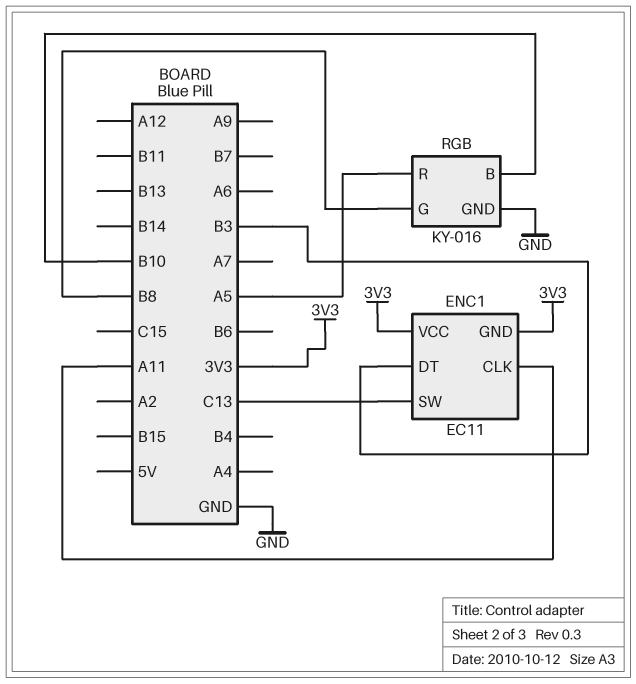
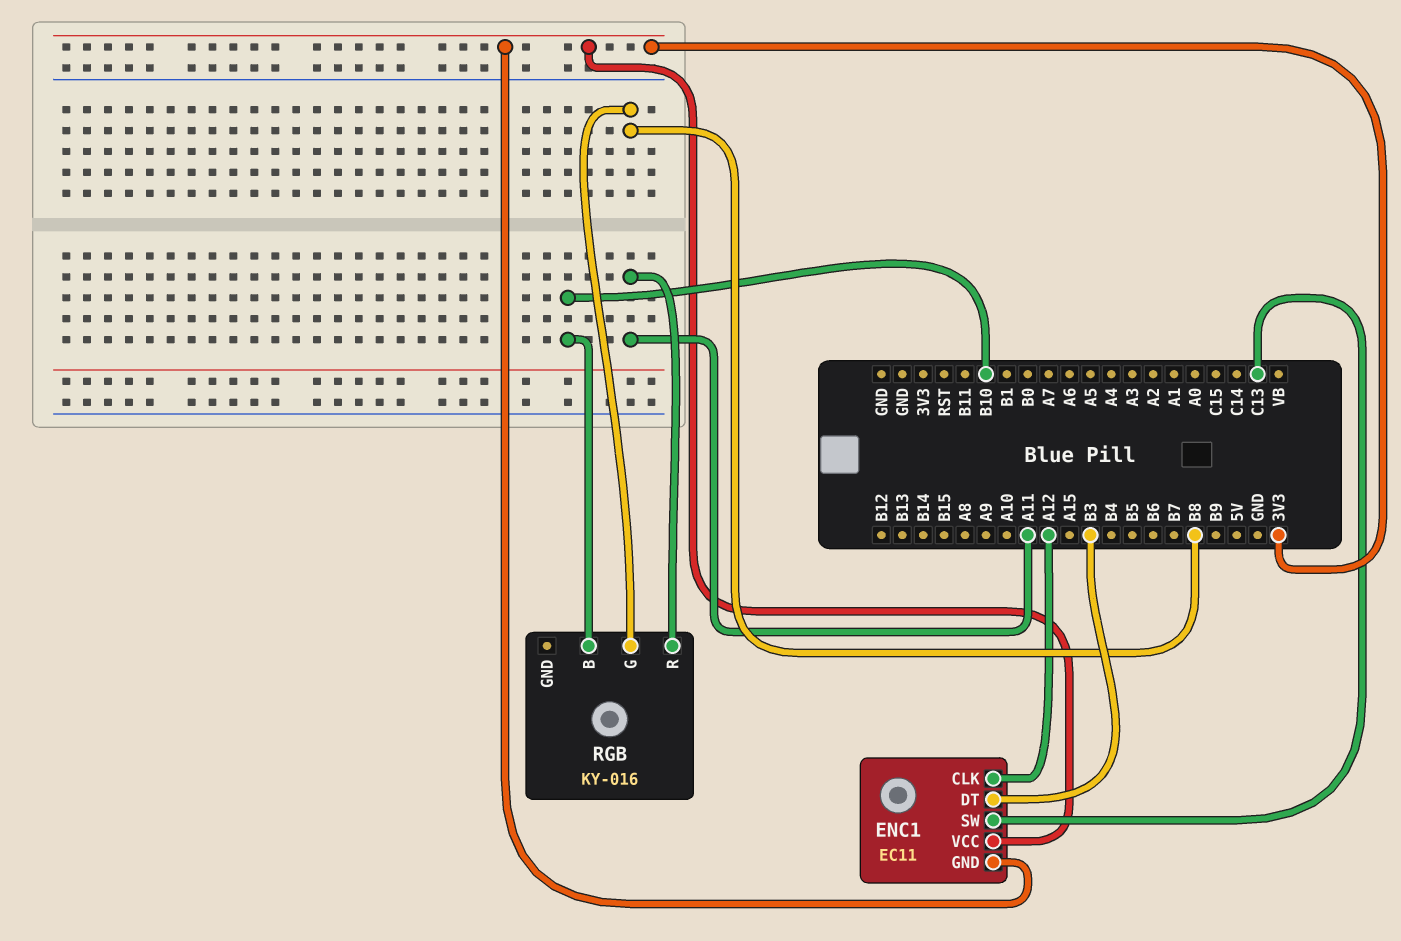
ENC1 pin CLK: A11 -> A12
RGB pin GND: GND -> none
RGB pin R: A5 -> A11

